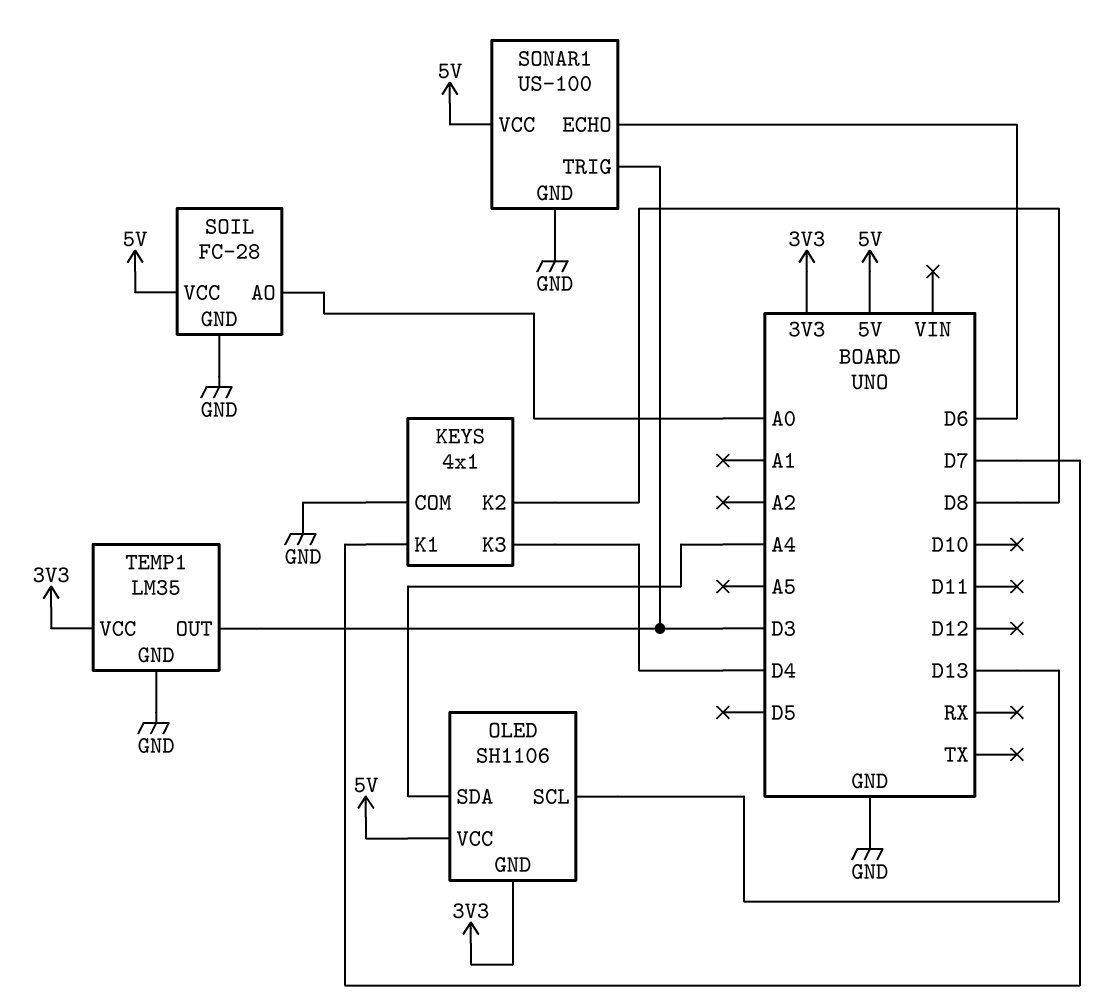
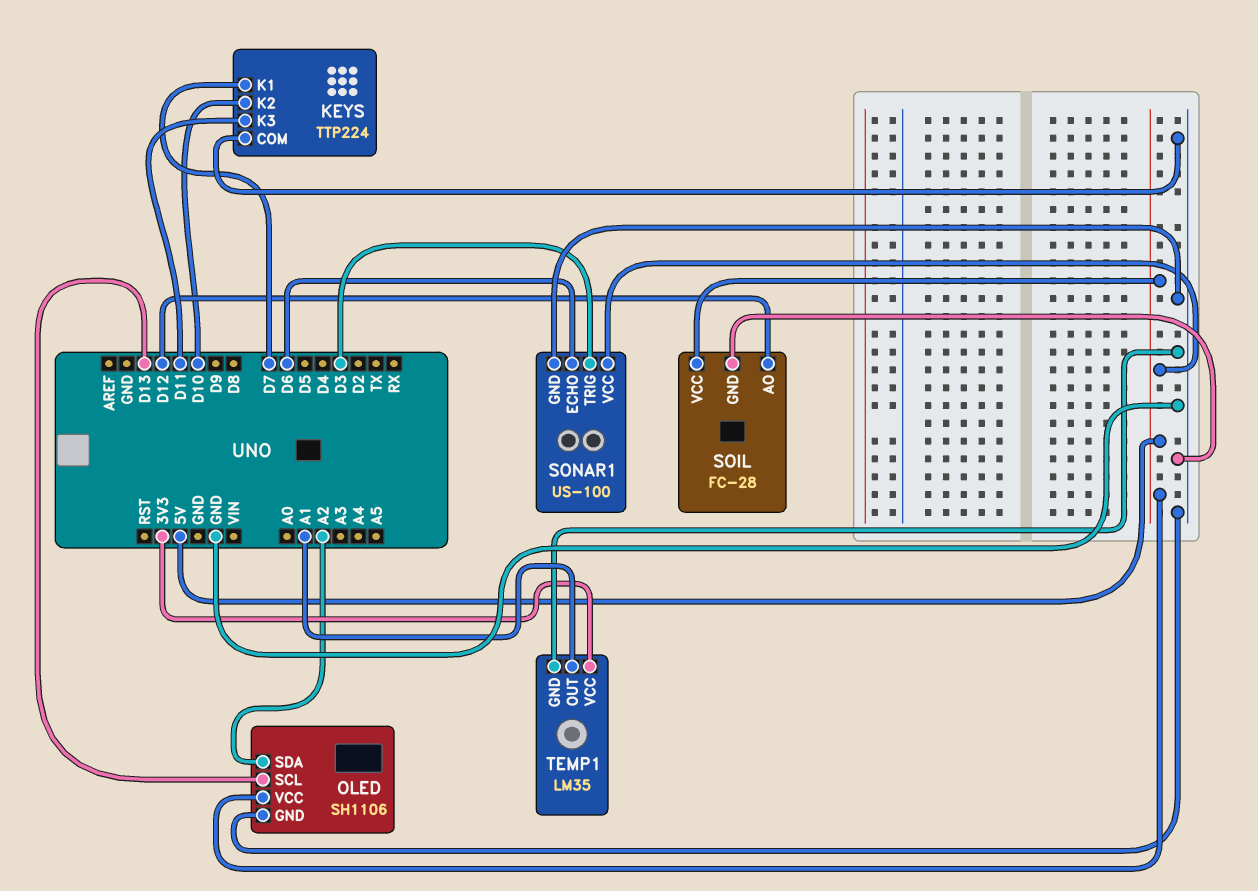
KEYS: 4x1 -> TTP224
KEYS pin K2: D8 -> D10
KEYS pin K3: D4 -> D11
OLED pin GND: 3V3 -> GND
OLED pin SDA: A4 -> A2
SOIL pin AO: A0 -> D12
TEMP1 pin OUT: D3 -> A1

